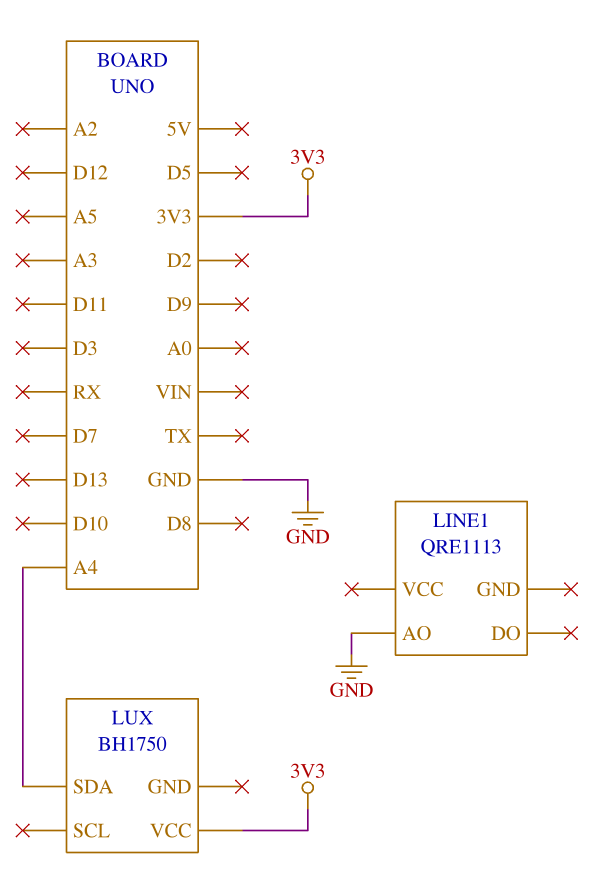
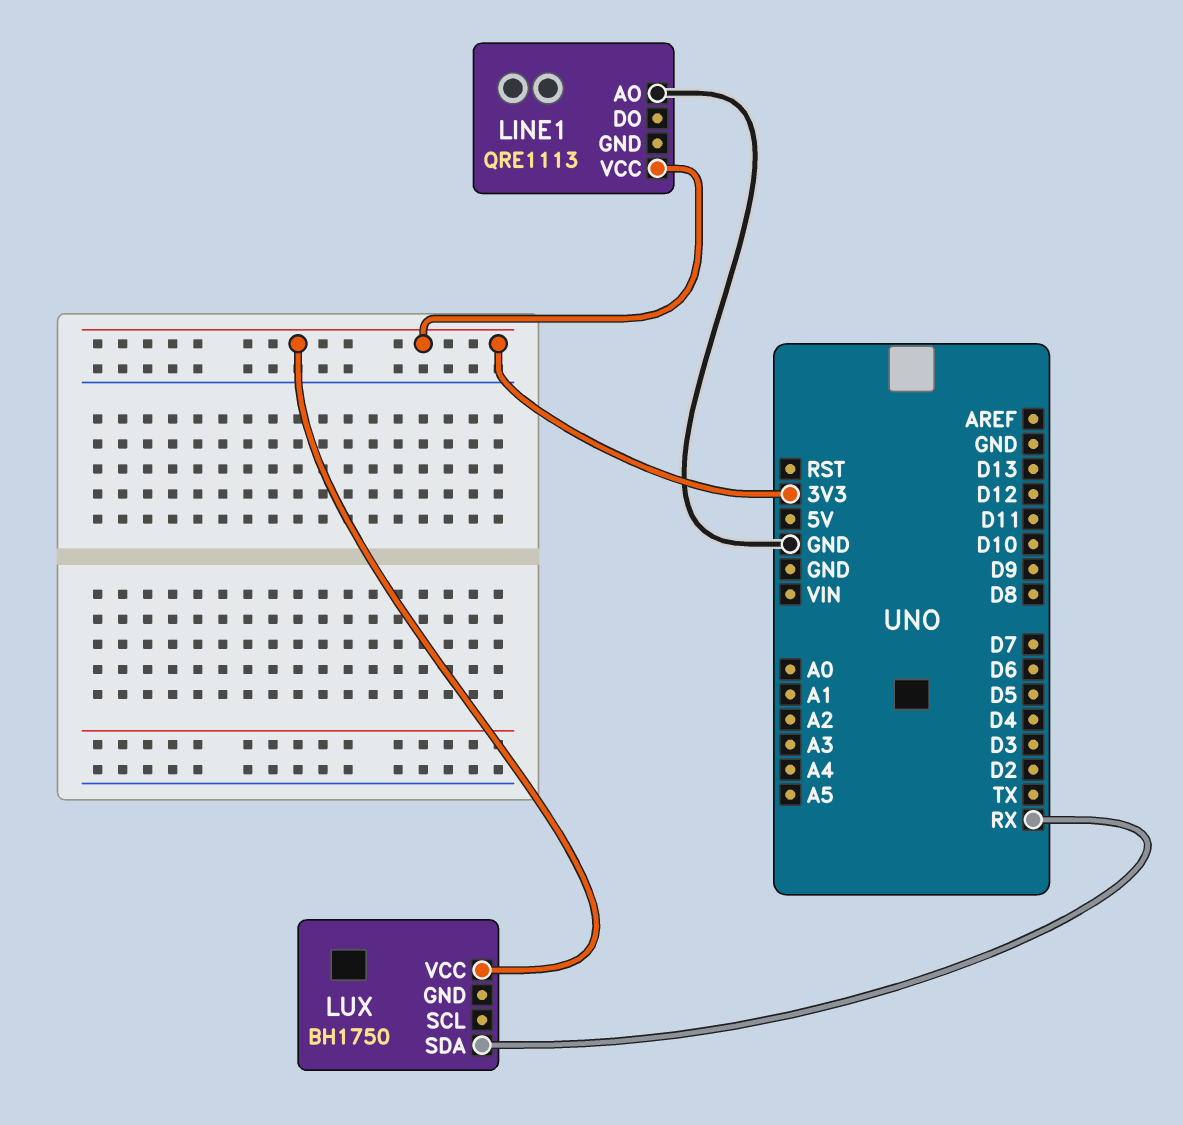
LINE1 pin VCC: none -> 3V3
LUX pin SDA: A4 -> RX

